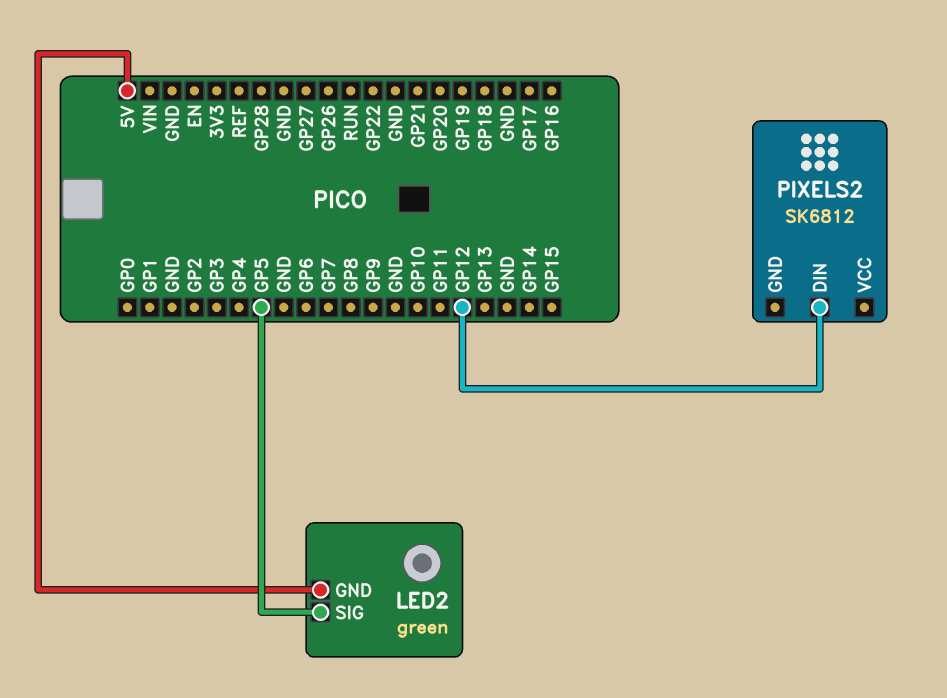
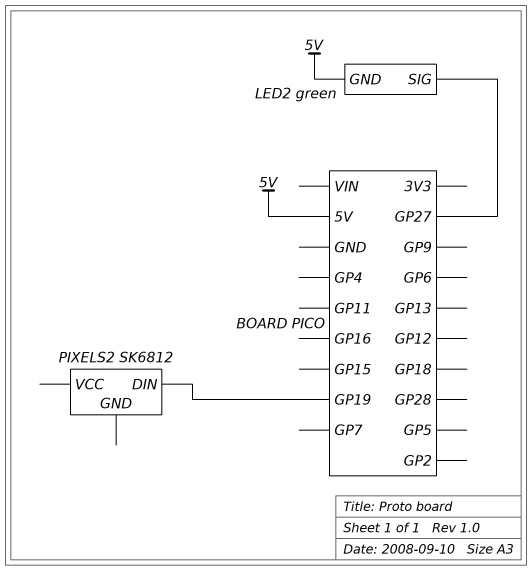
LED2 pin SIG: GP5 -> GP27
PIXELS2 pin DIN: GP12 -> GP19

